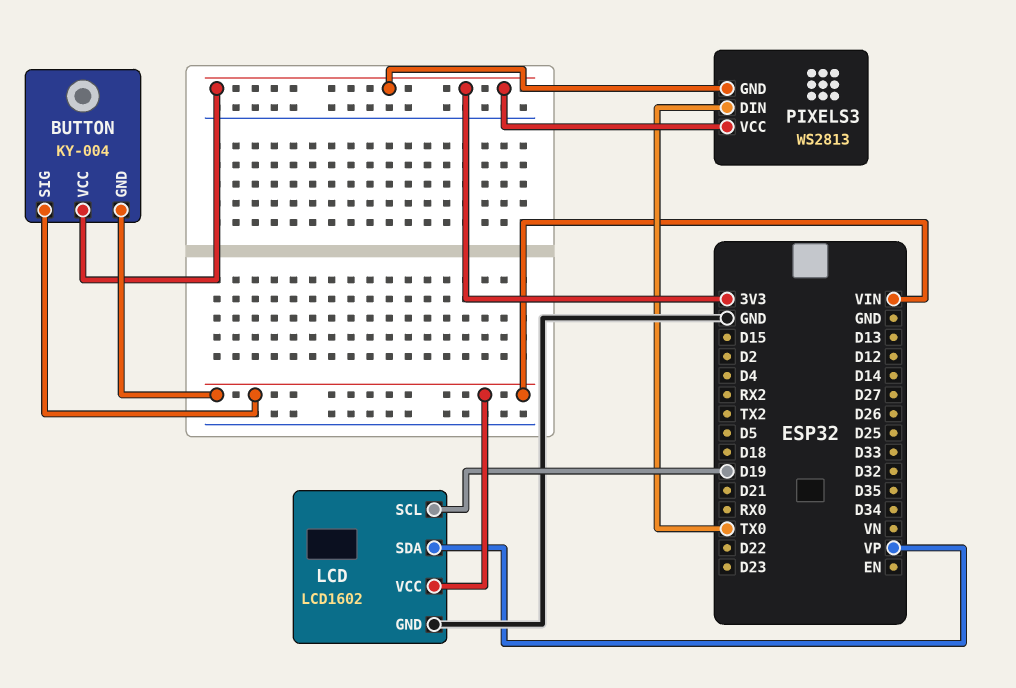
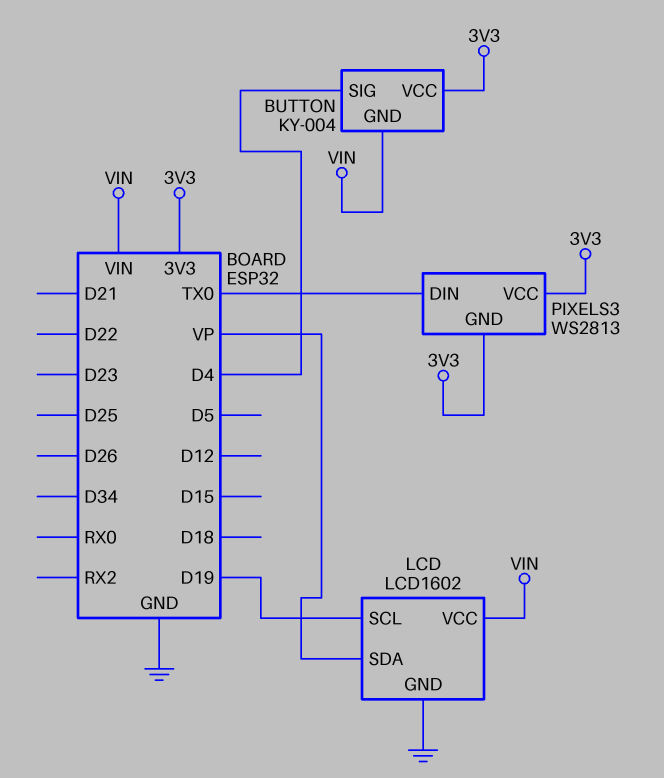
BUTTON pin SIG: VIN -> D4

